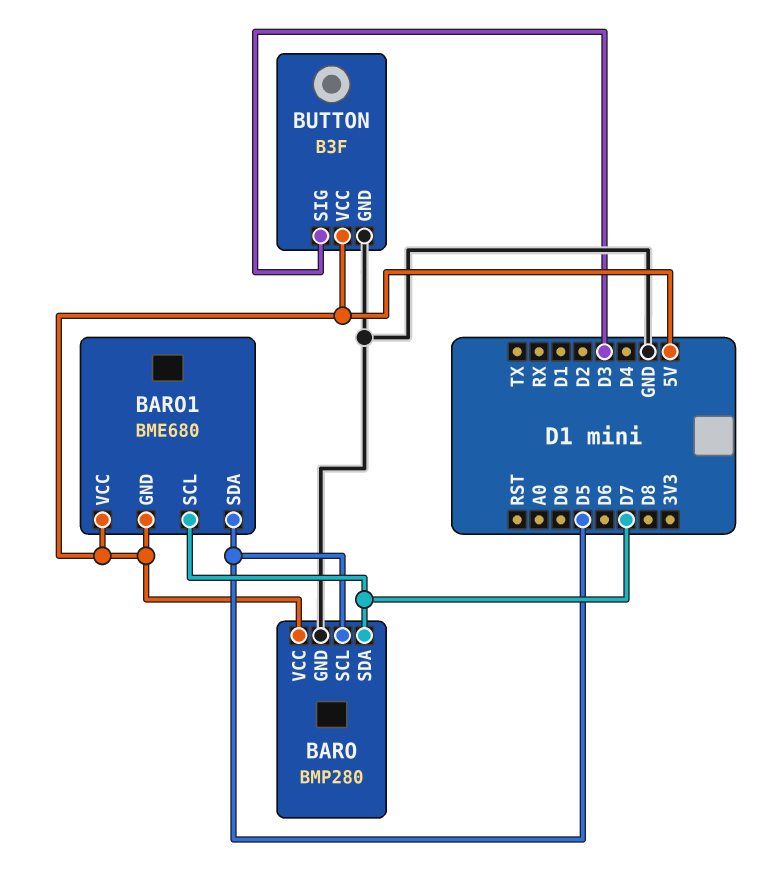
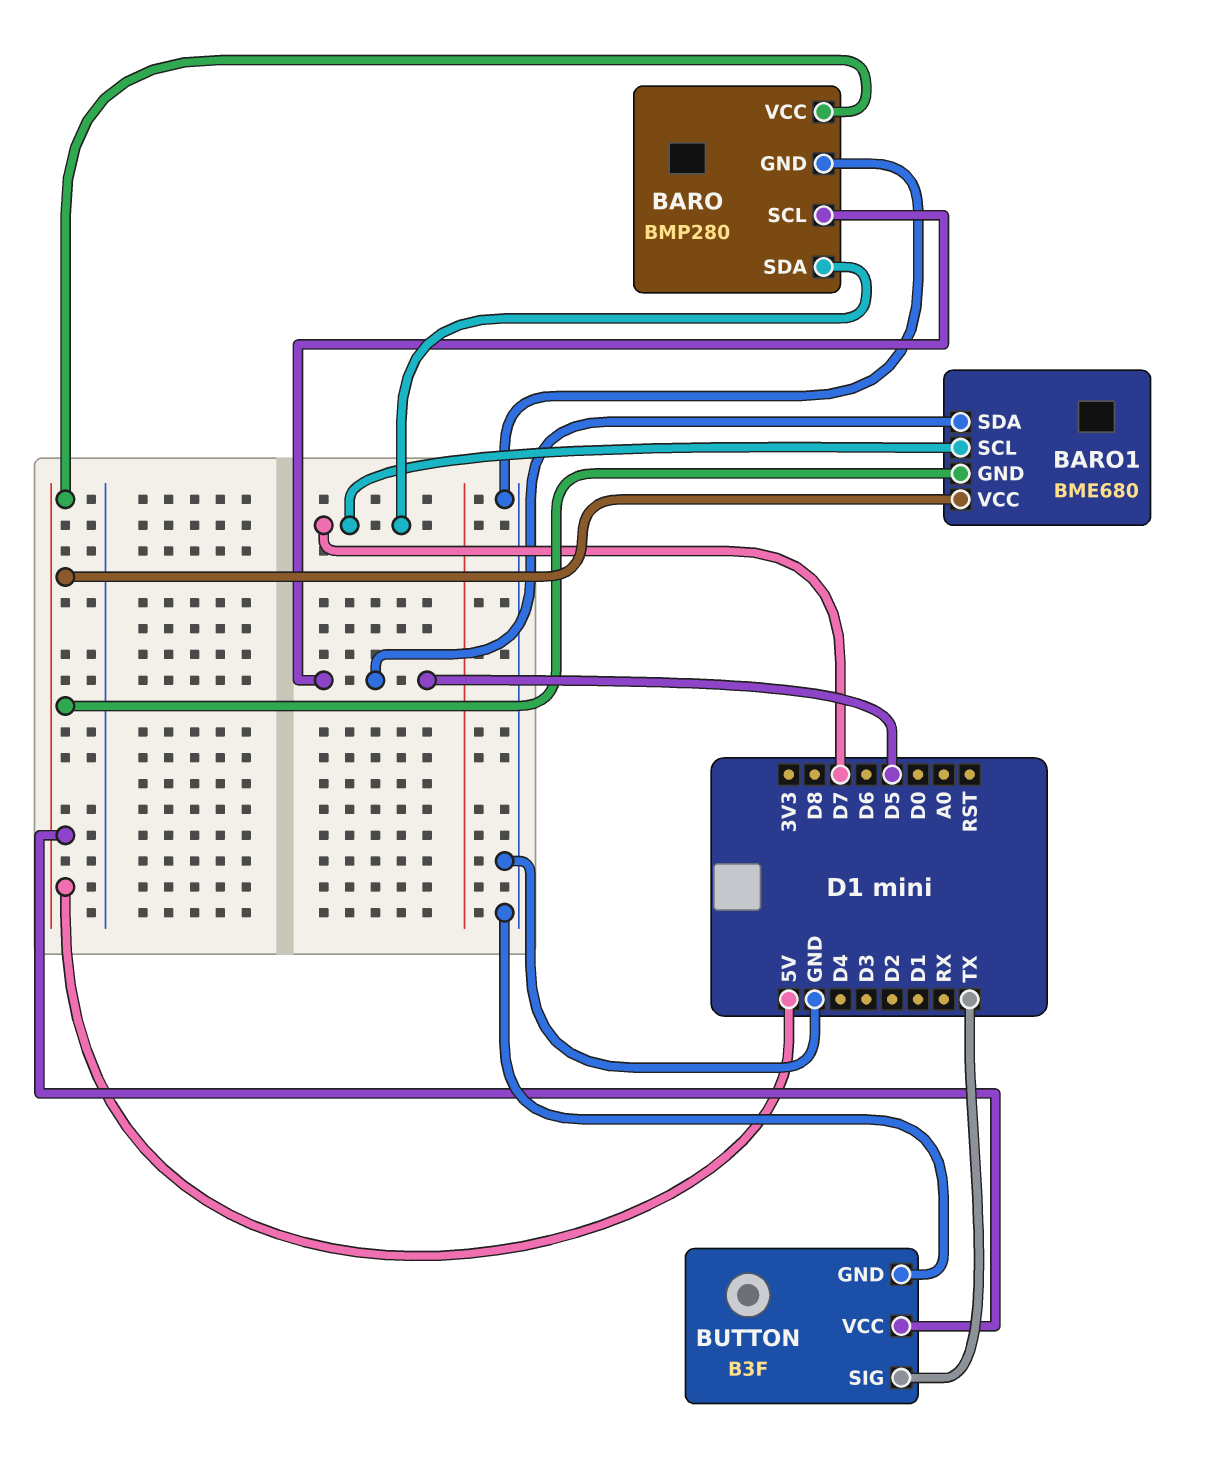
BUTTON pin SIG: D3 -> TX

